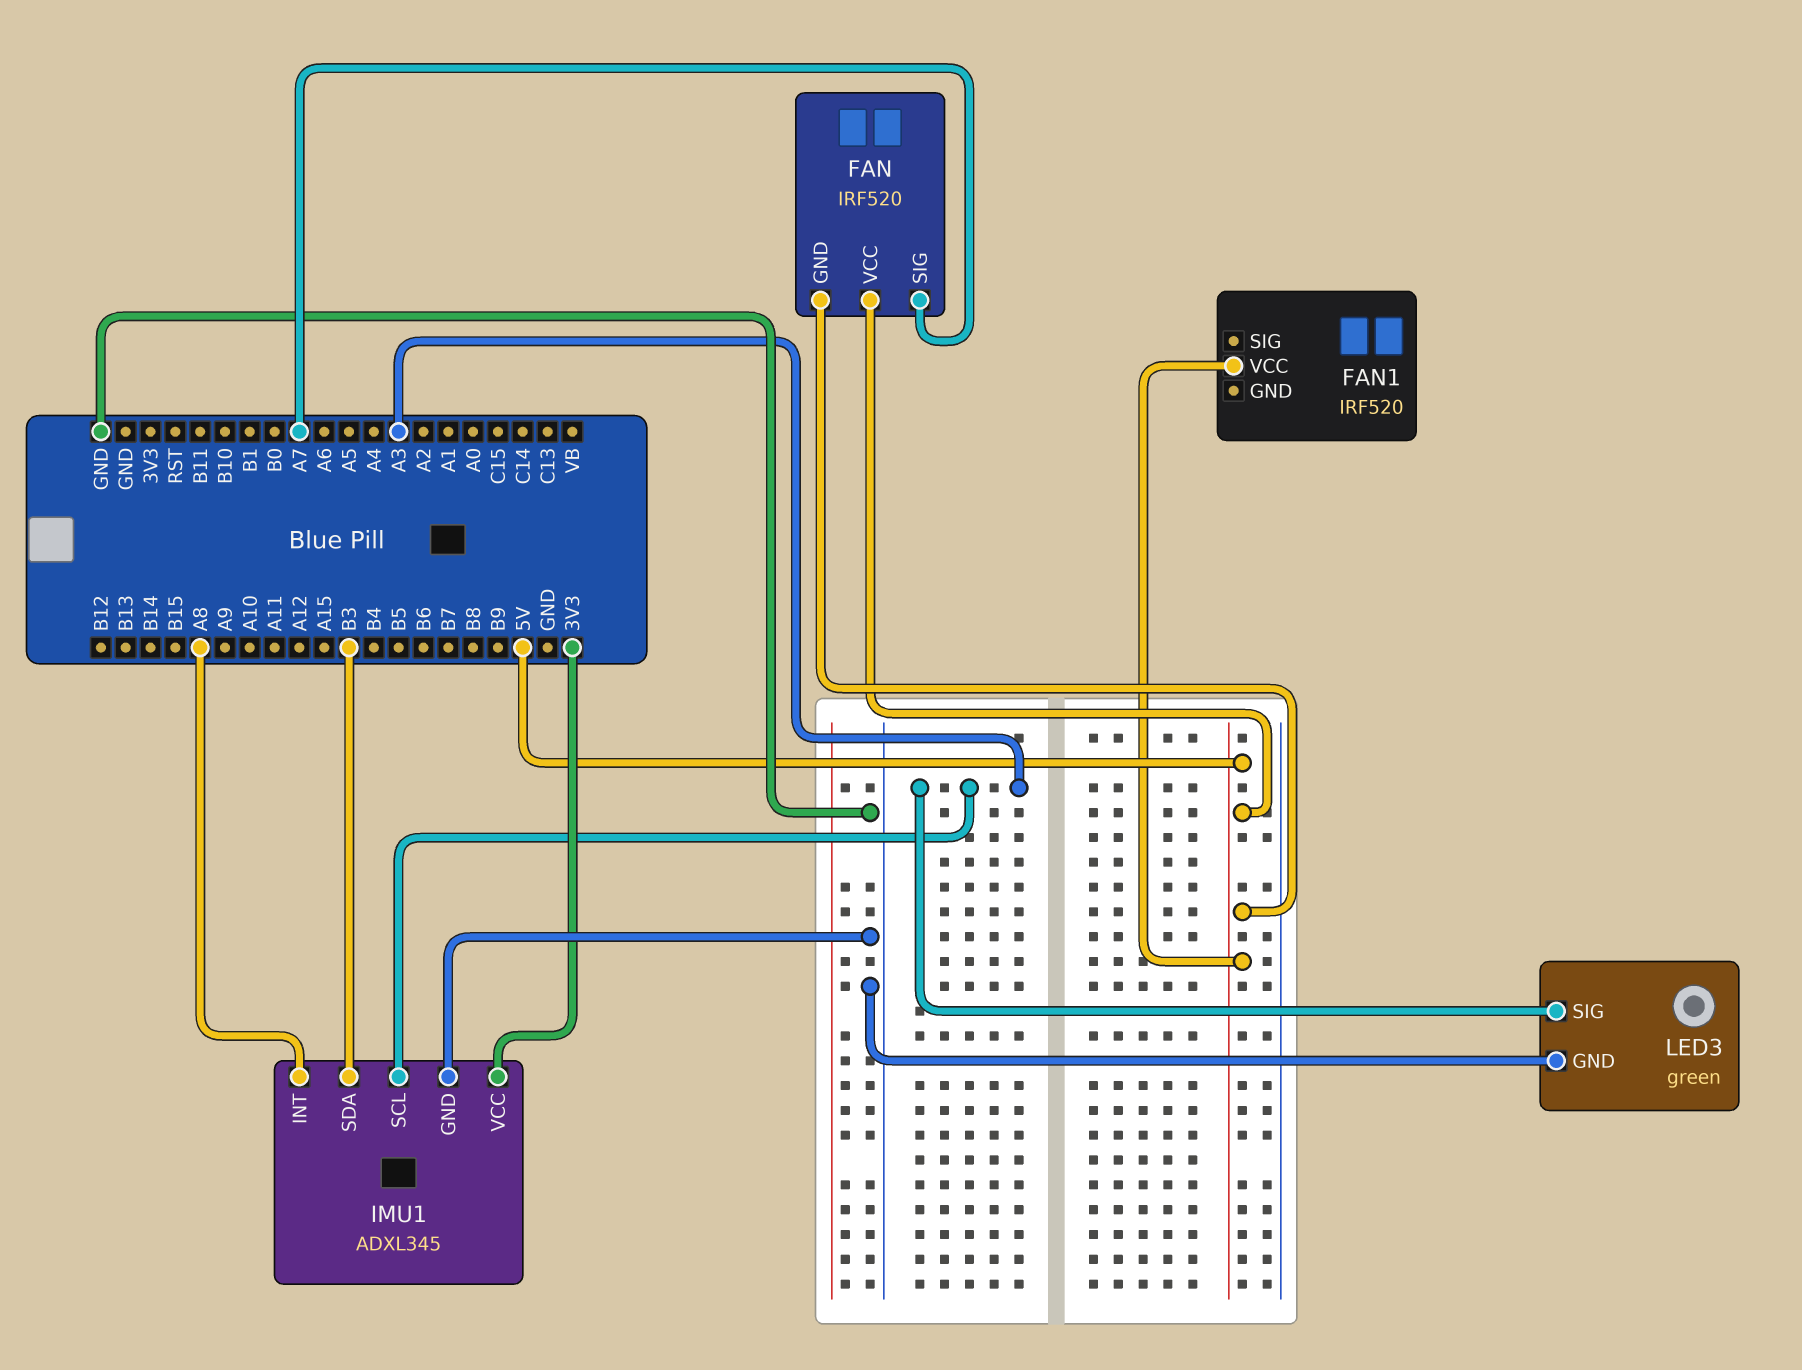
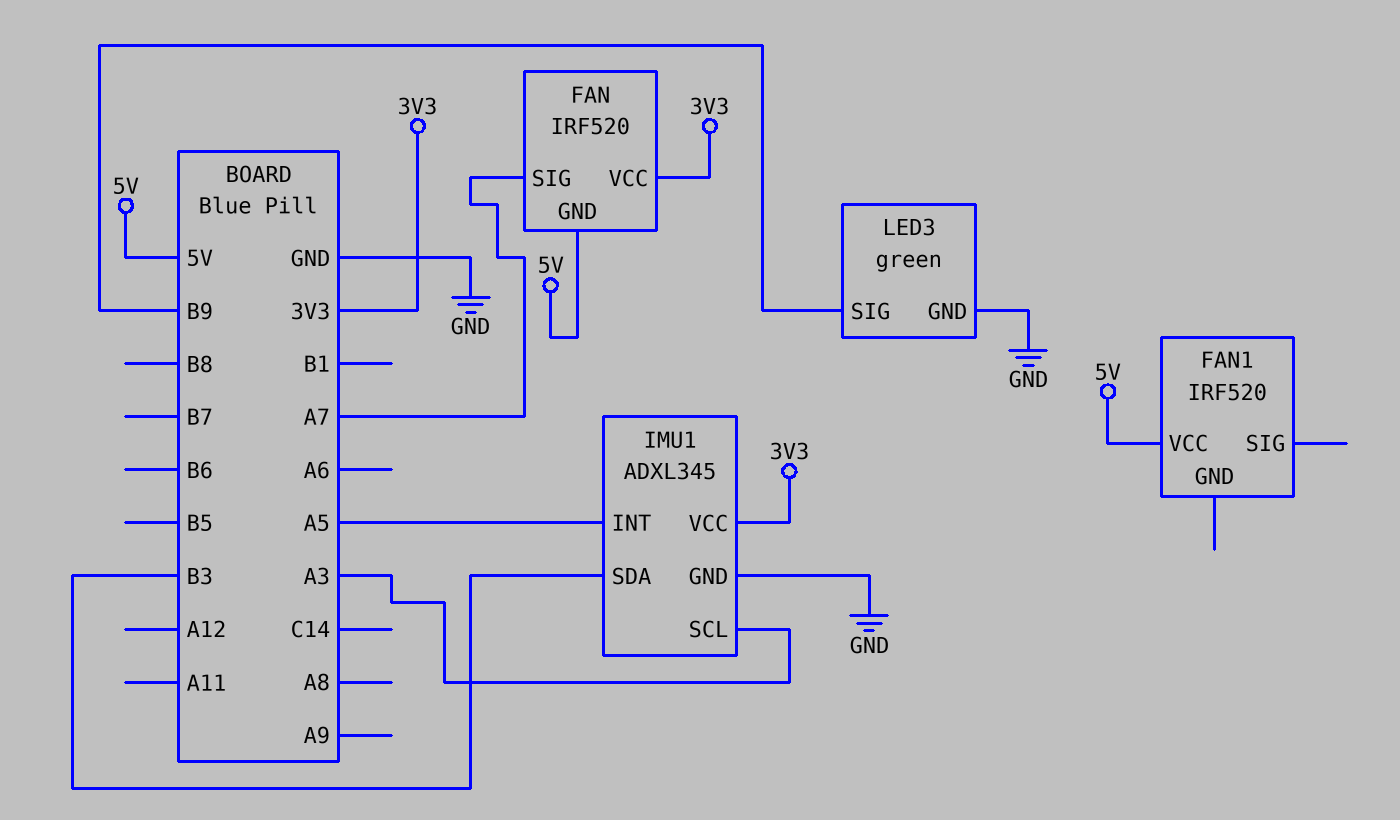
FAN pin VCC: 5V -> 3V3
IMU1 pin INT: A8 -> A5
LED3 pin SIG: A3 -> B9

